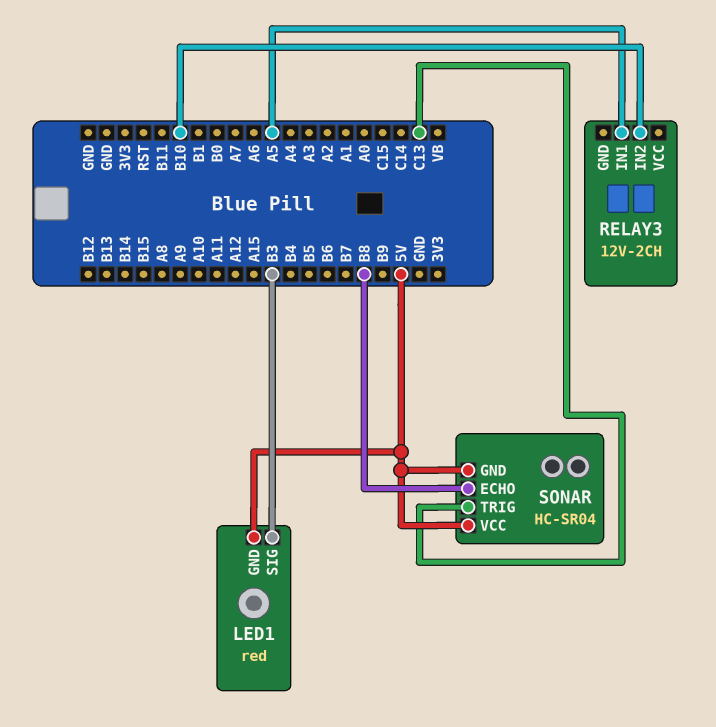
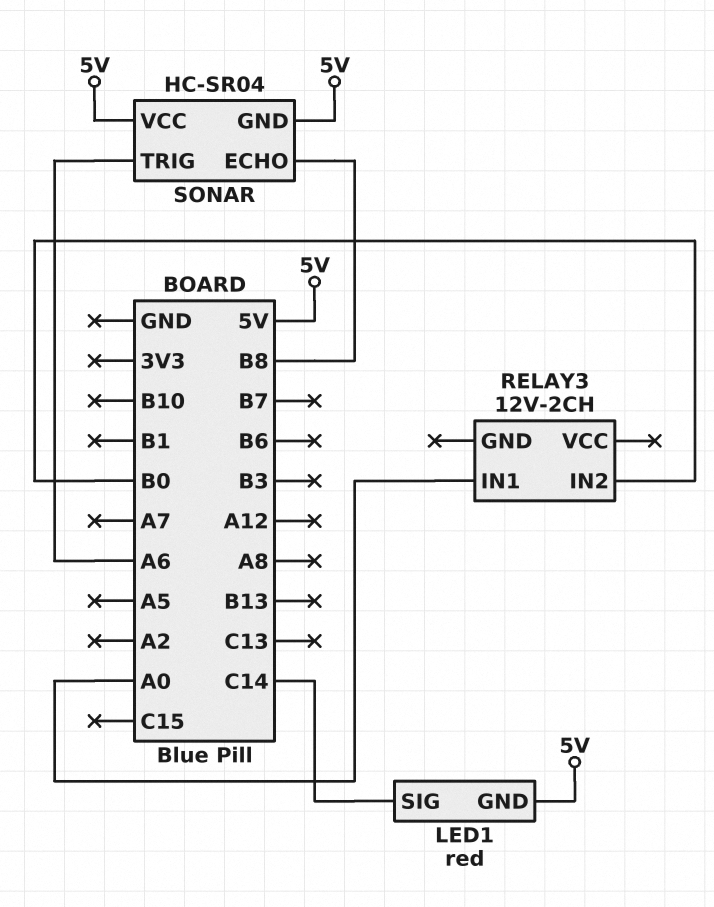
LED1 pin SIG: B3 -> C14
RELAY3 pin IN1: A5 -> A0
RELAY3 pin IN2: B10 -> B0
SONAR pin TRIG: C13 -> A6

